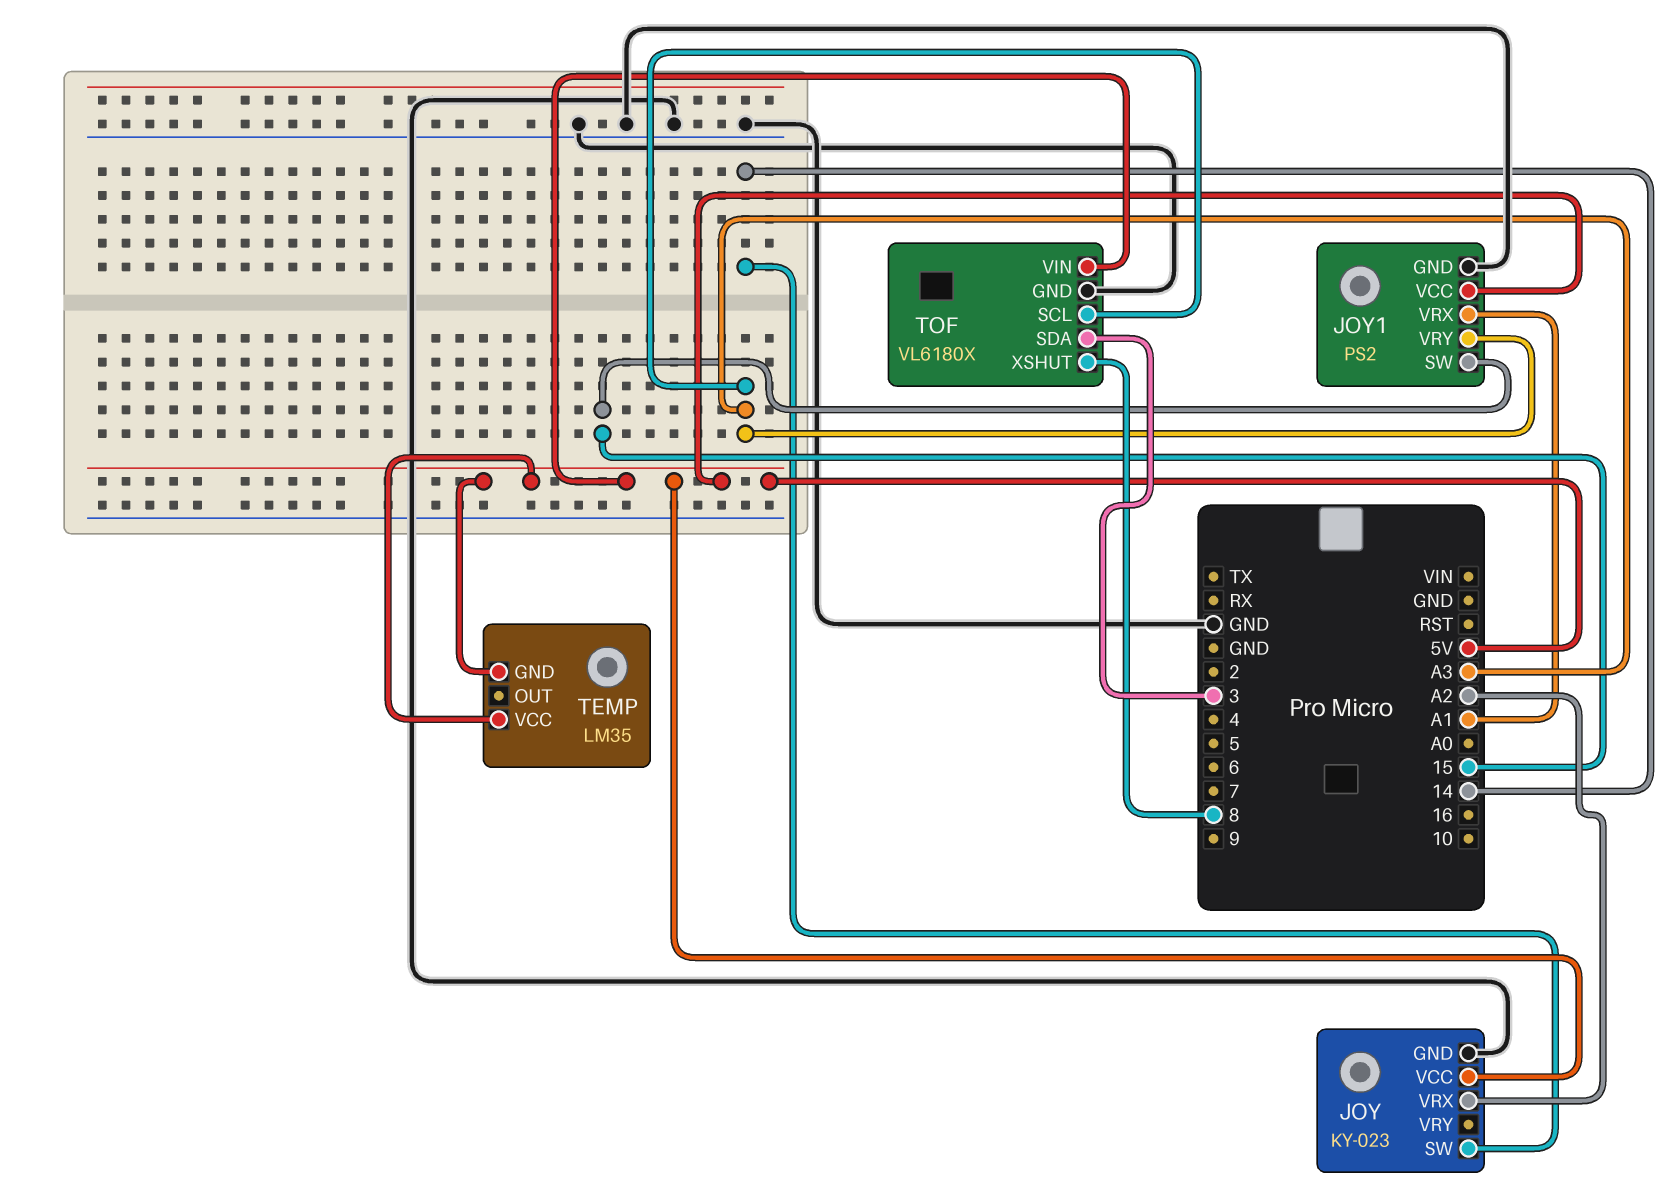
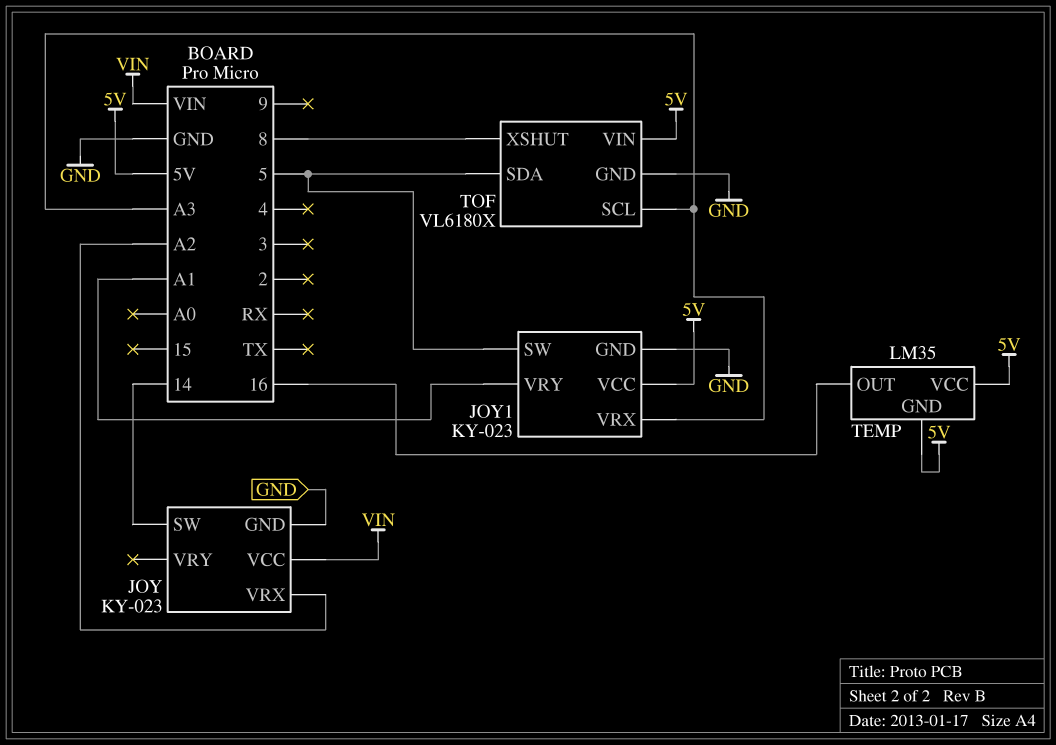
JOY pin VCC: 5V -> VIN
JOY1: PS2 -> KY-023
JOY1 pin SW: 15 -> 5
JOY1 pin VRX: A1 -> A3
JOY1 pin VRY: A3 -> A1
TEMP pin OUT: none -> 16
TOF pin SDA: 3 -> 5

